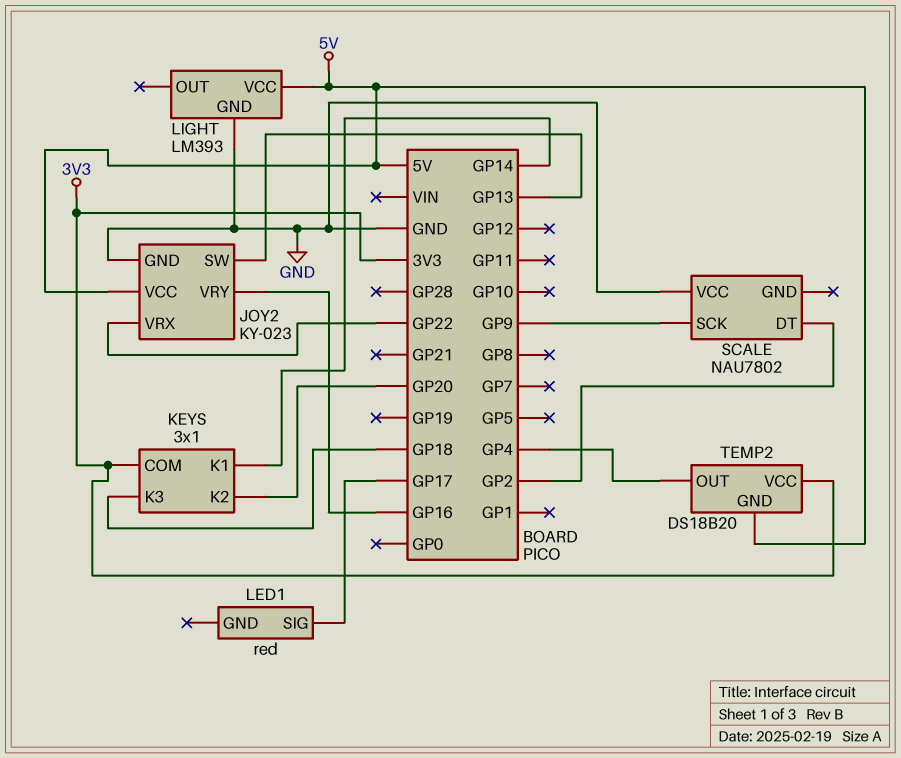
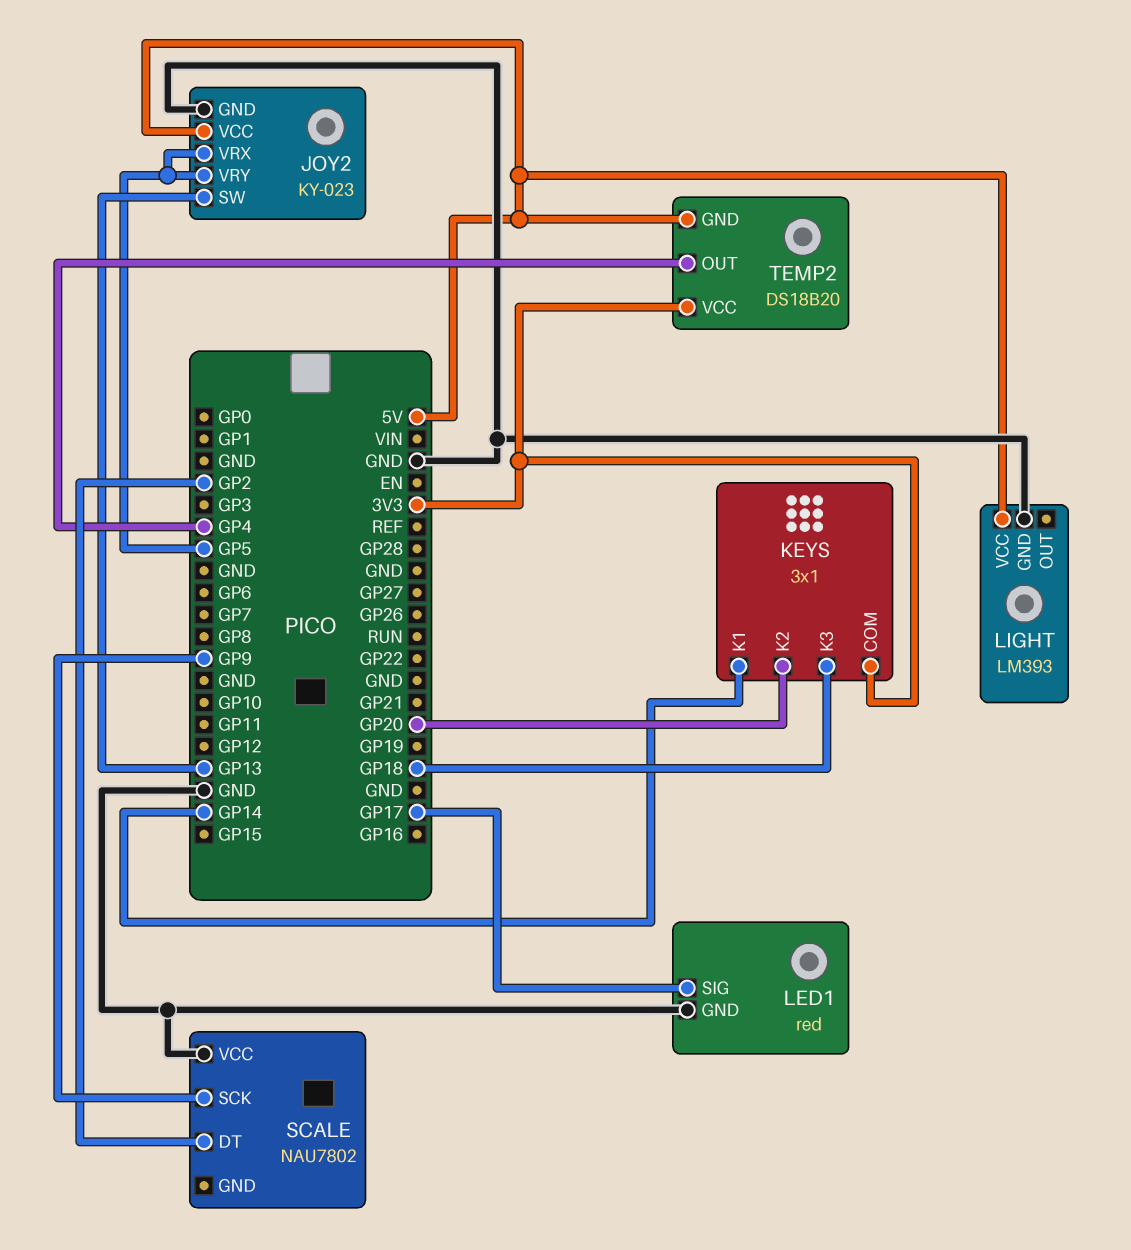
JOY2 pin VRX: GP22 -> GP5
JOY2 pin VRY: GP16 -> GP5
LED1 pin GND: none -> GND

